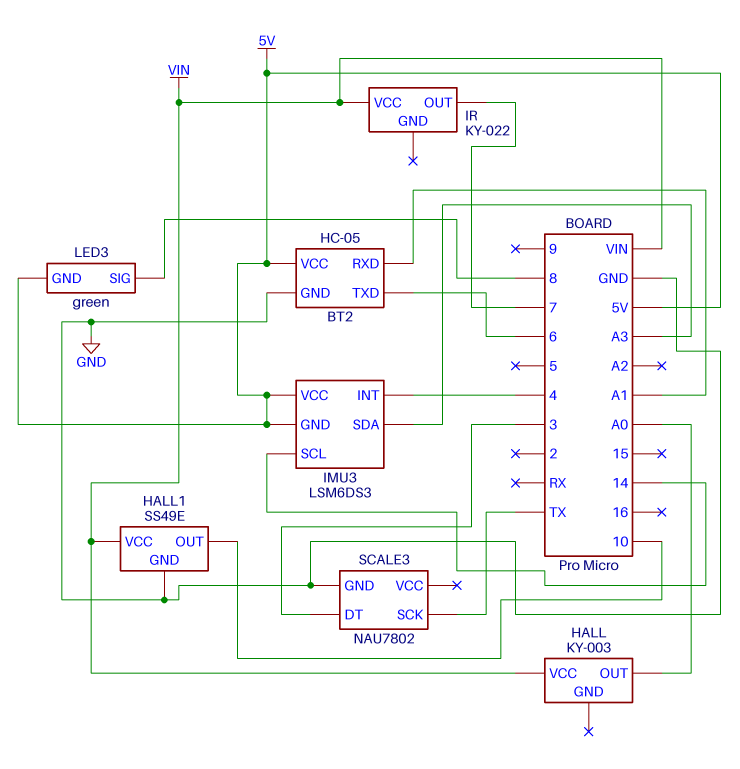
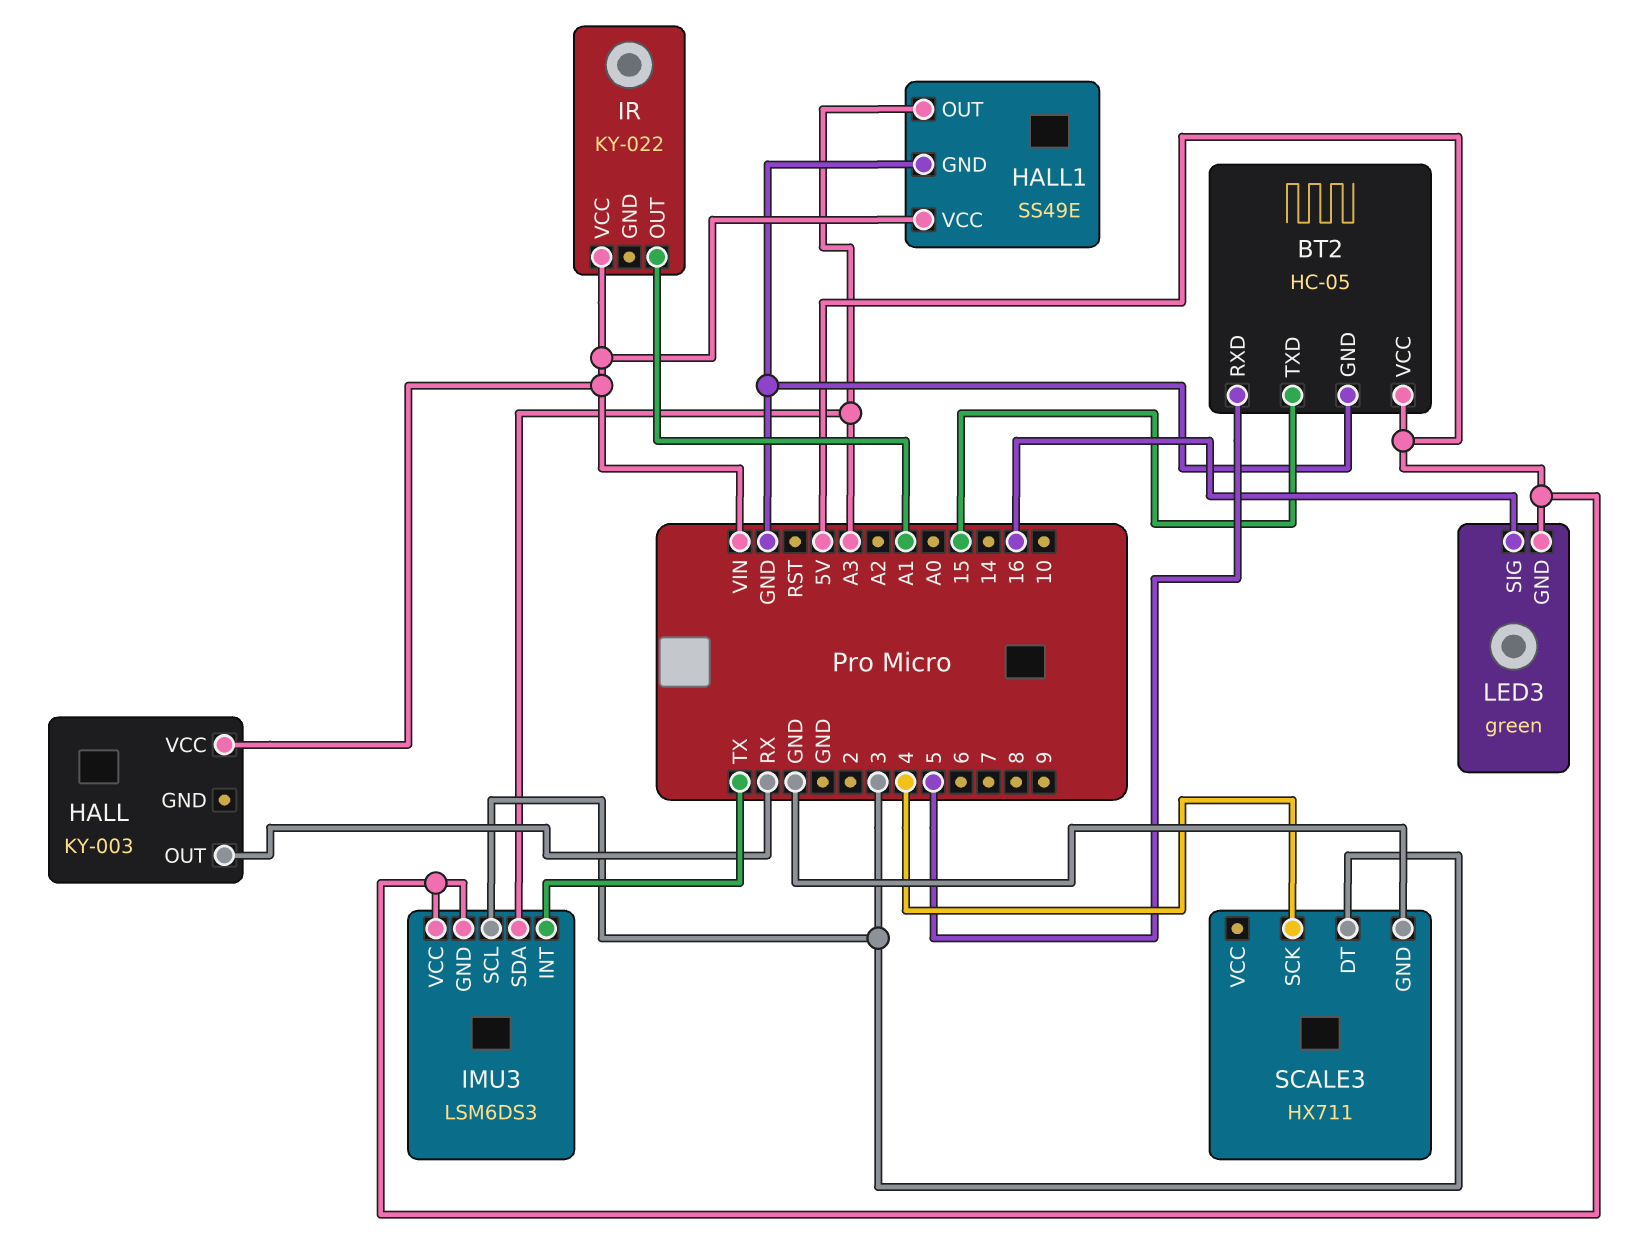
BT2 pin RXD: A1 -> 5
BT2 pin TXD: 6 -> 15
HALL pin OUT: A0 -> RX
HALL1 pin OUT: 10 -> A3
IMU3 pin INT: 4 -> TX
IMU3 pin SCL: 14 -> 3
IR pin OUT: 7 -> A1
LED3 pin SIG: 8 -> 16
SCALE3: NAU7802 -> HX711
SCALE3 pin SCK: TX -> 4

